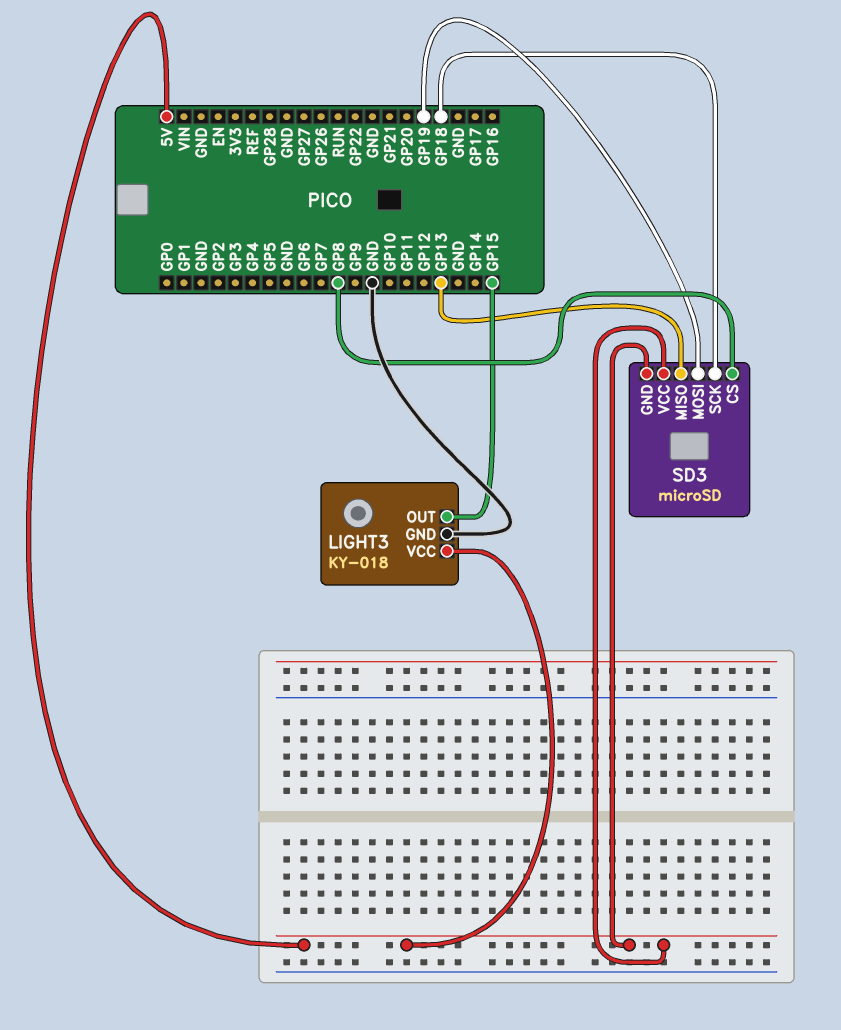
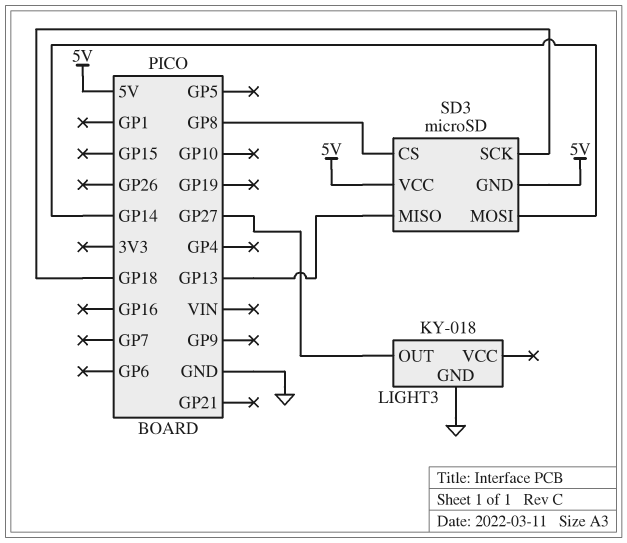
LIGHT3 pin OUT: GP15 -> GP27
LIGHT3 pin VCC: 5V -> none
SD3 pin MOSI: GP19 -> GP14

